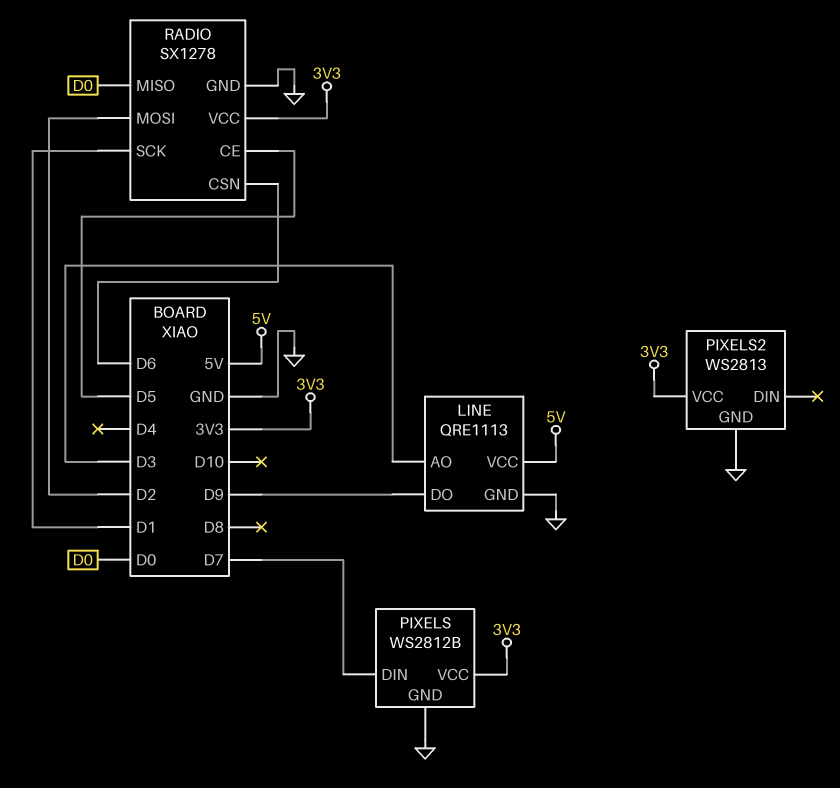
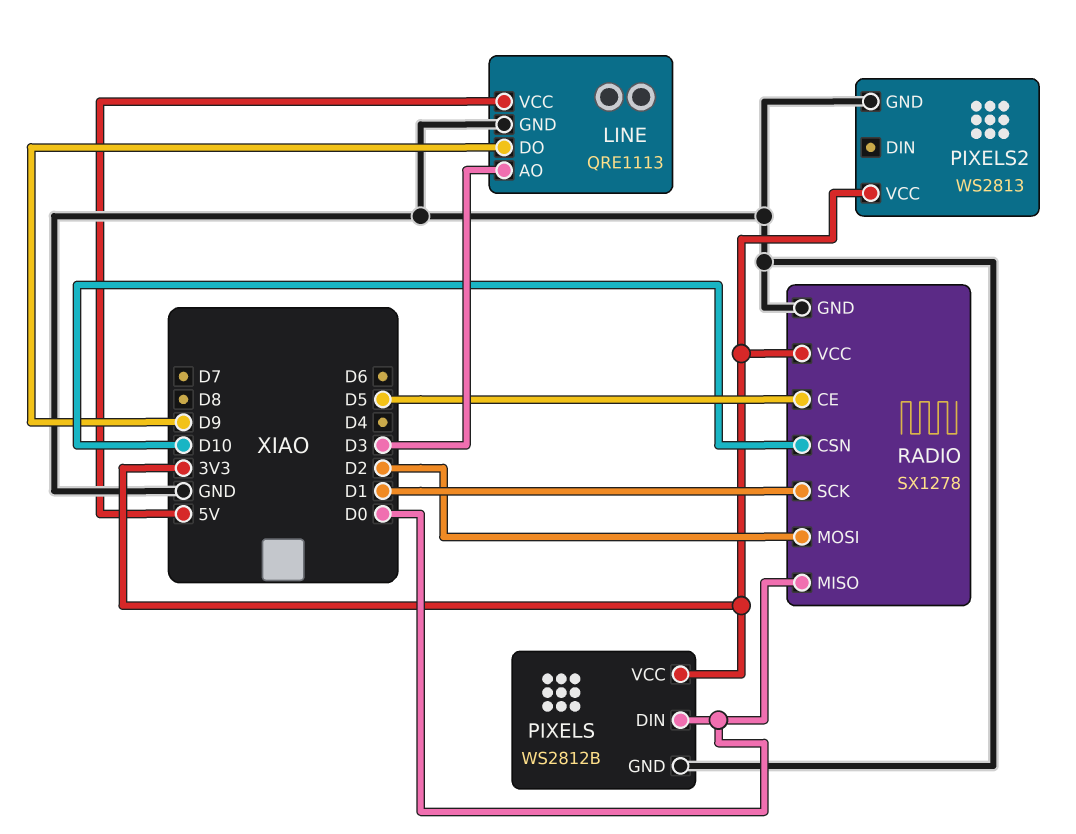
PIXELS pin DIN: D7 -> D0
RADIO pin CSN: D6 -> D10

